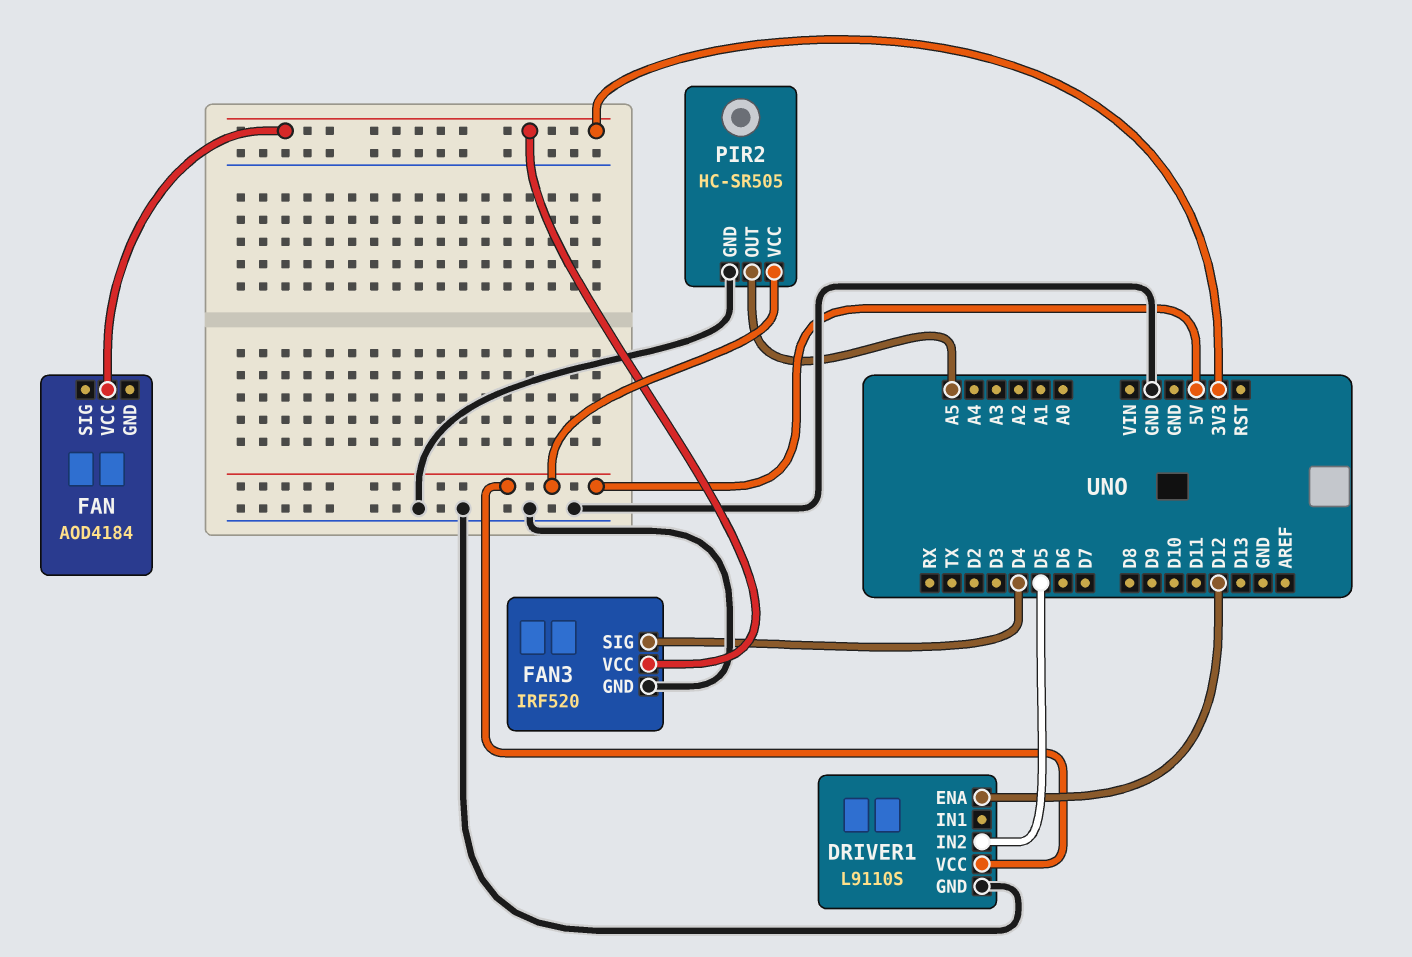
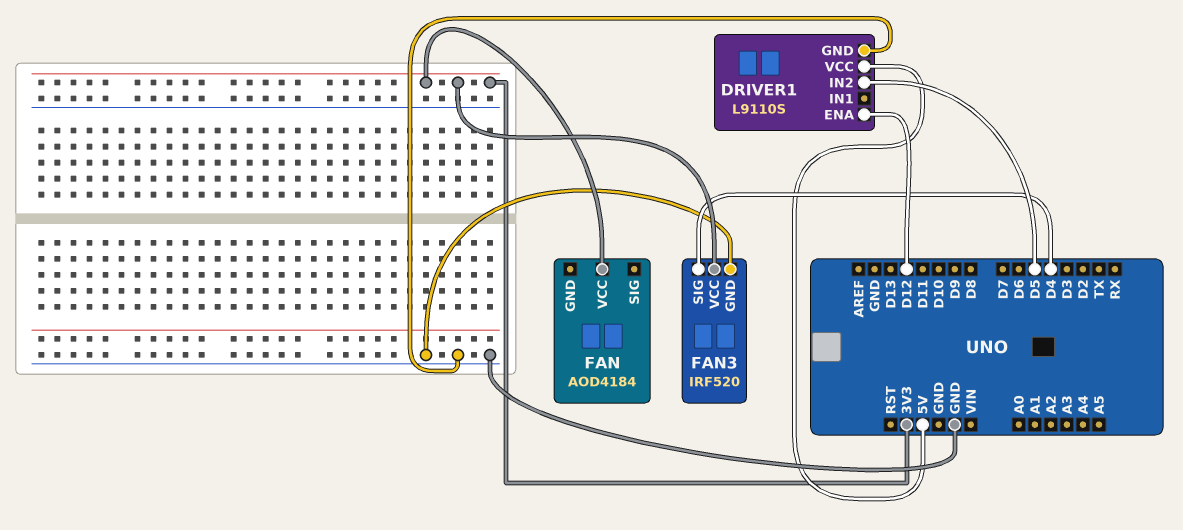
PIR2: HC-SR505 -> none
PIR2 pin GND: GND -> none
PIR2 pin OUT: A5 -> none
PIR2 pin VCC: 5V -> none

